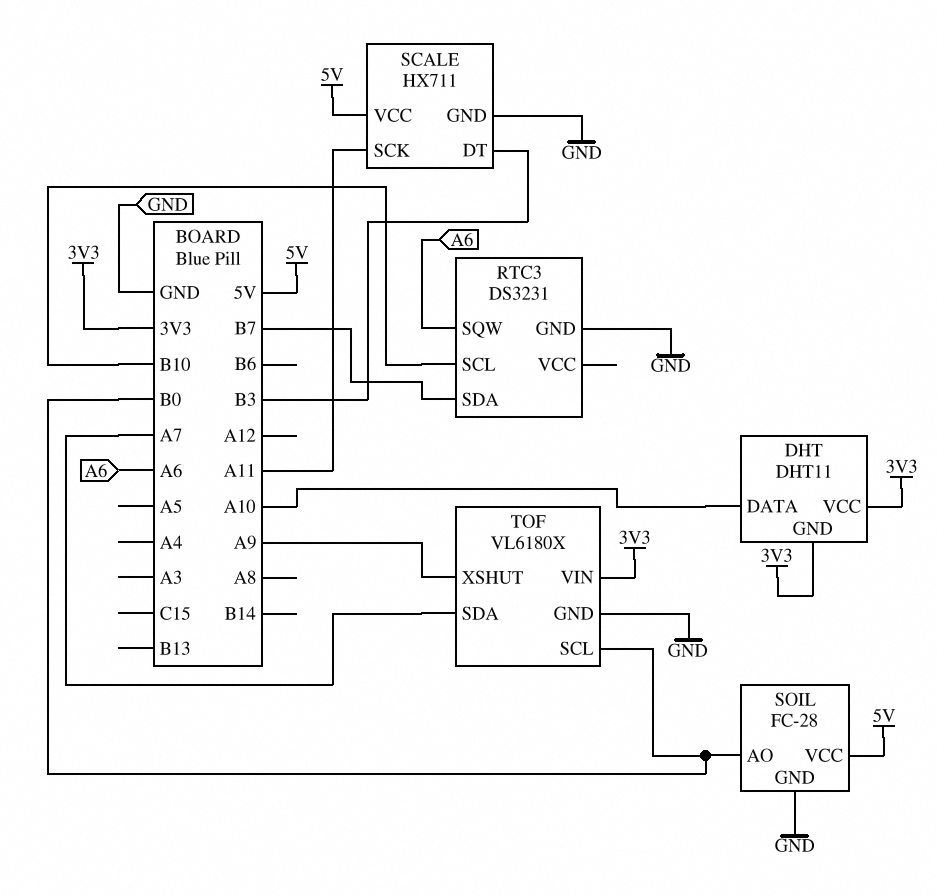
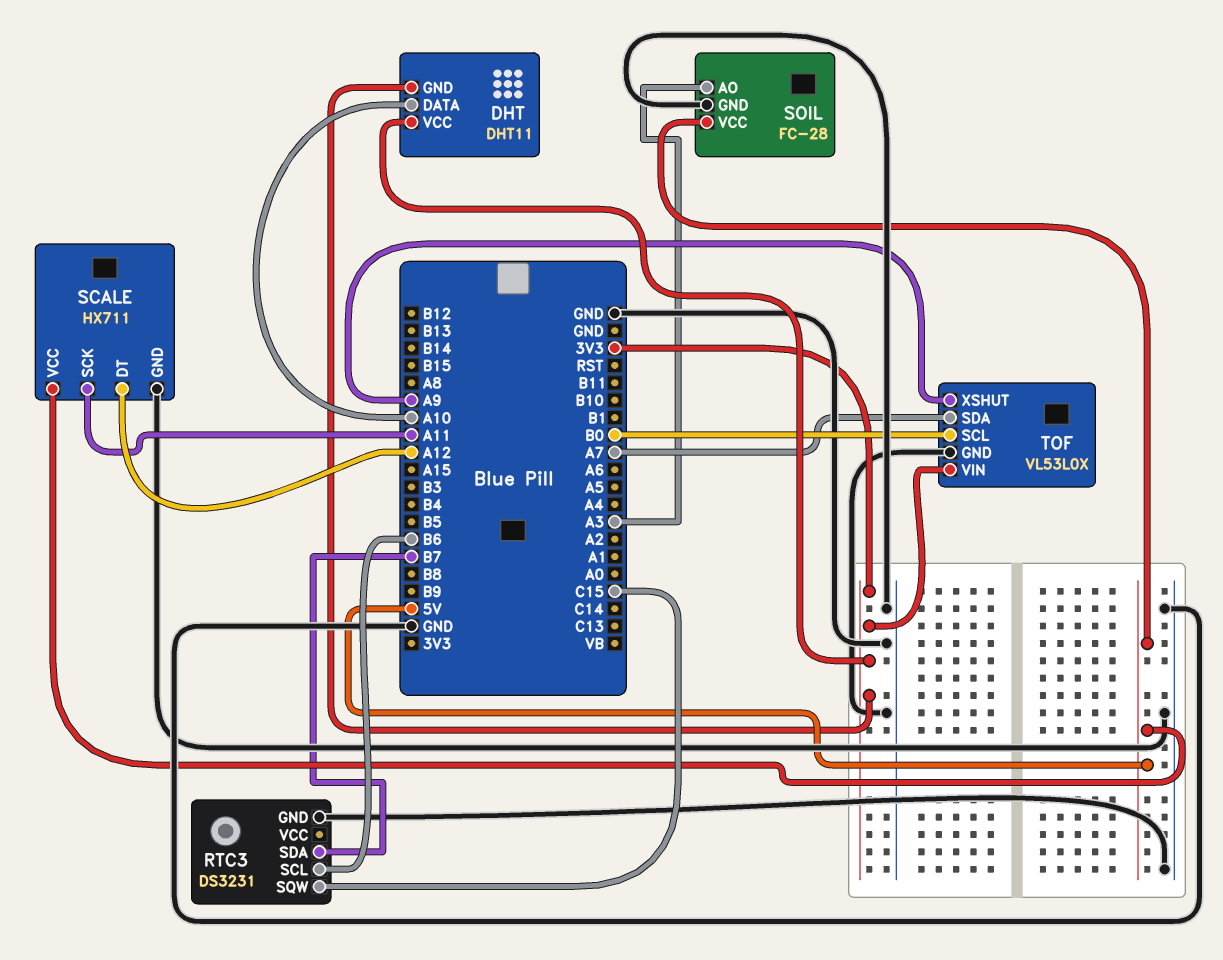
RTC3 pin SCL: B10 -> B6
RTC3 pin SQW: A6 -> C15
SCALE pin DT: B3 -> A12
SOIL pin AO: B0 -> A3
TOF: VL6180X -> VL53L0X

